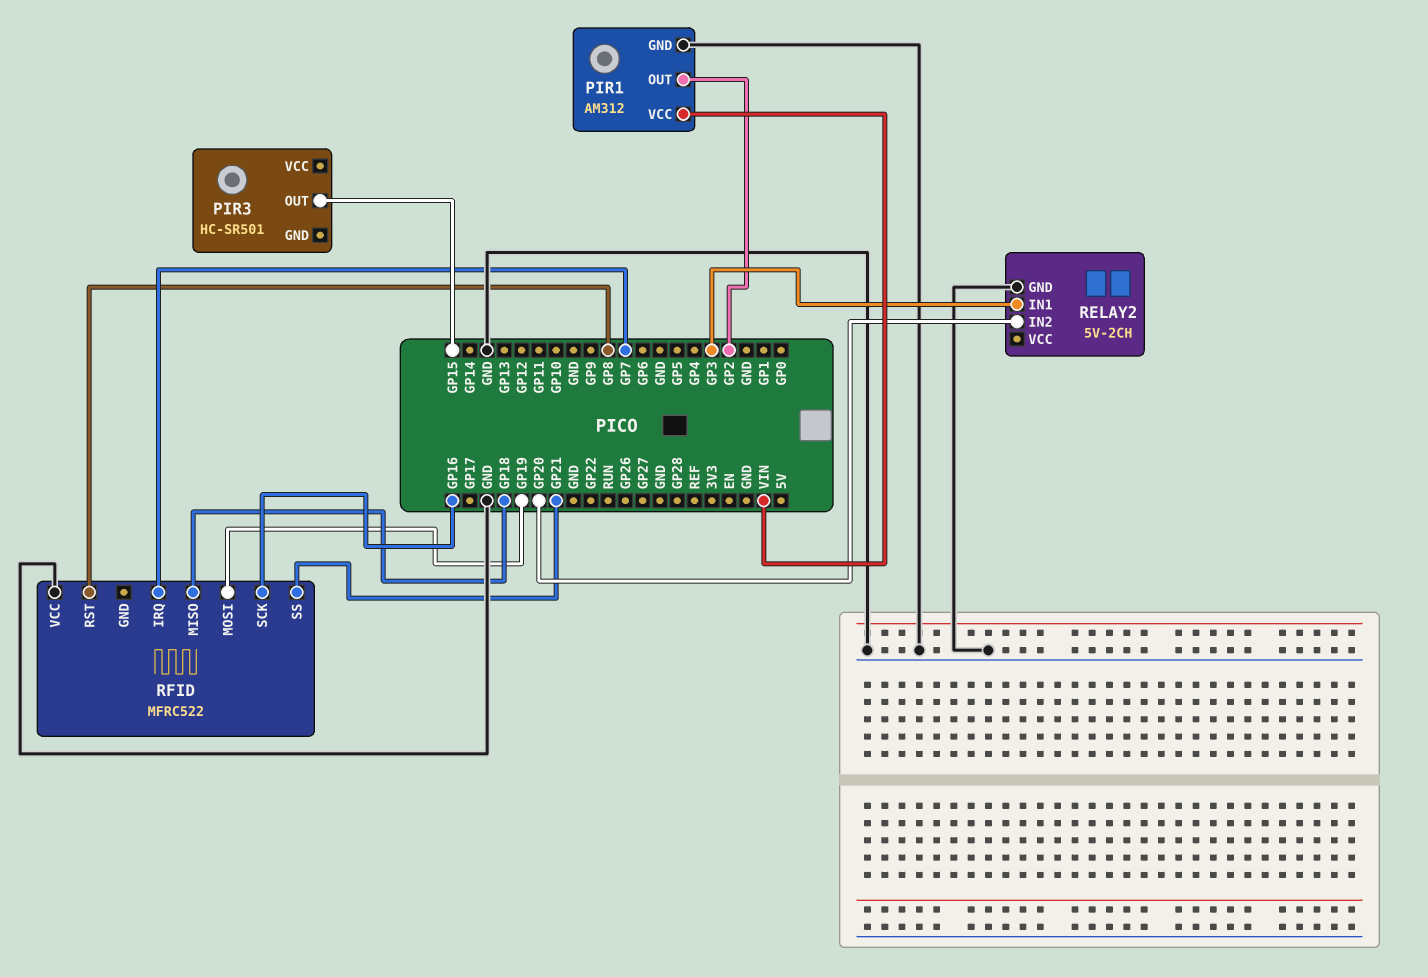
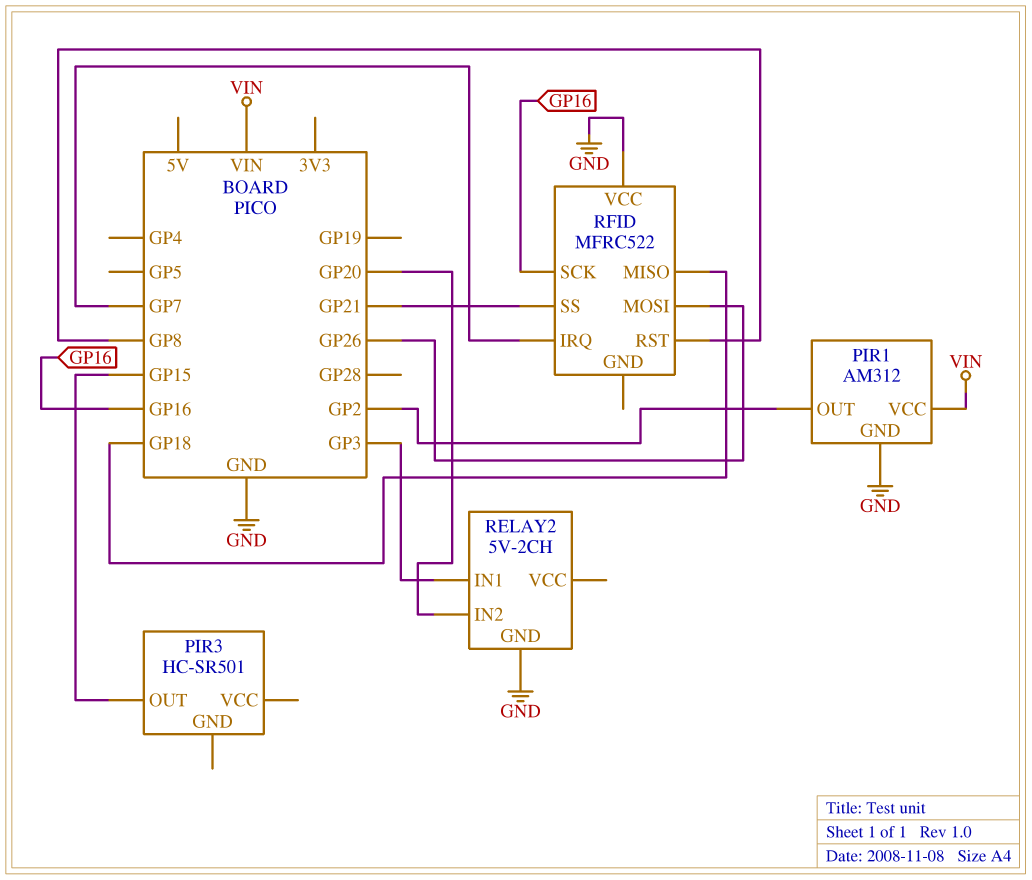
RFID pin MOSI: GP19 -> GP26

